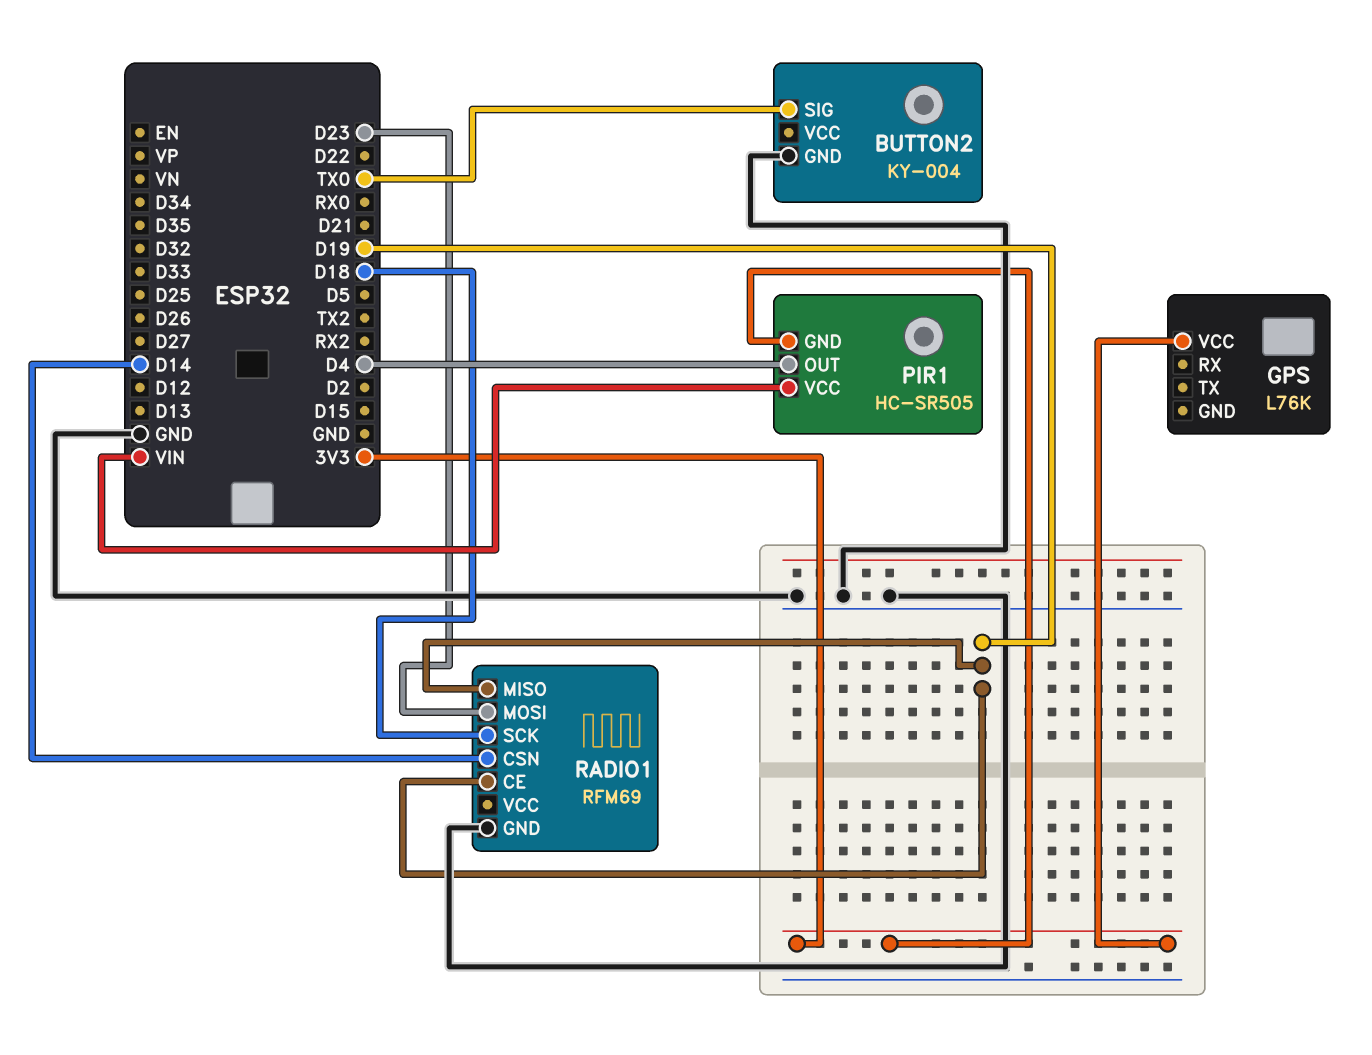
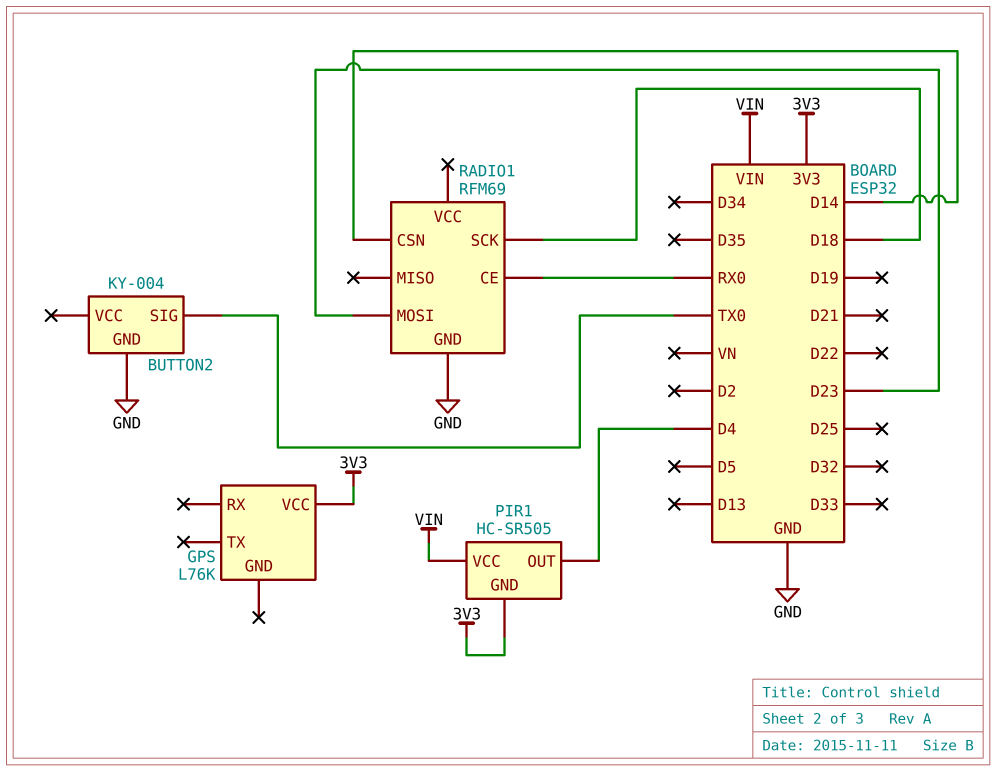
RADIO1 pin CE: D19 -> RX0
RADIO1 pin MISO: D19 -> none

